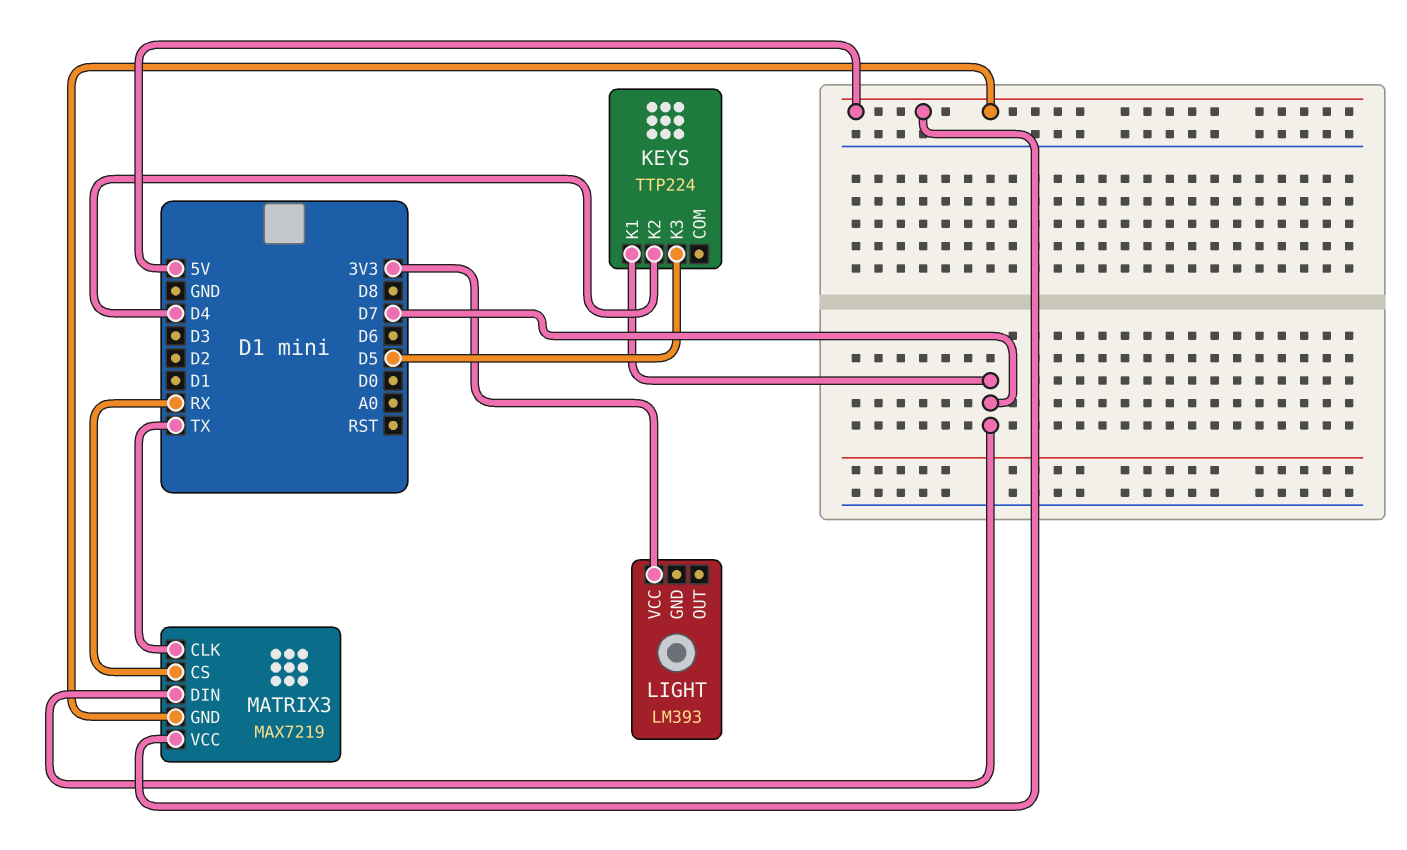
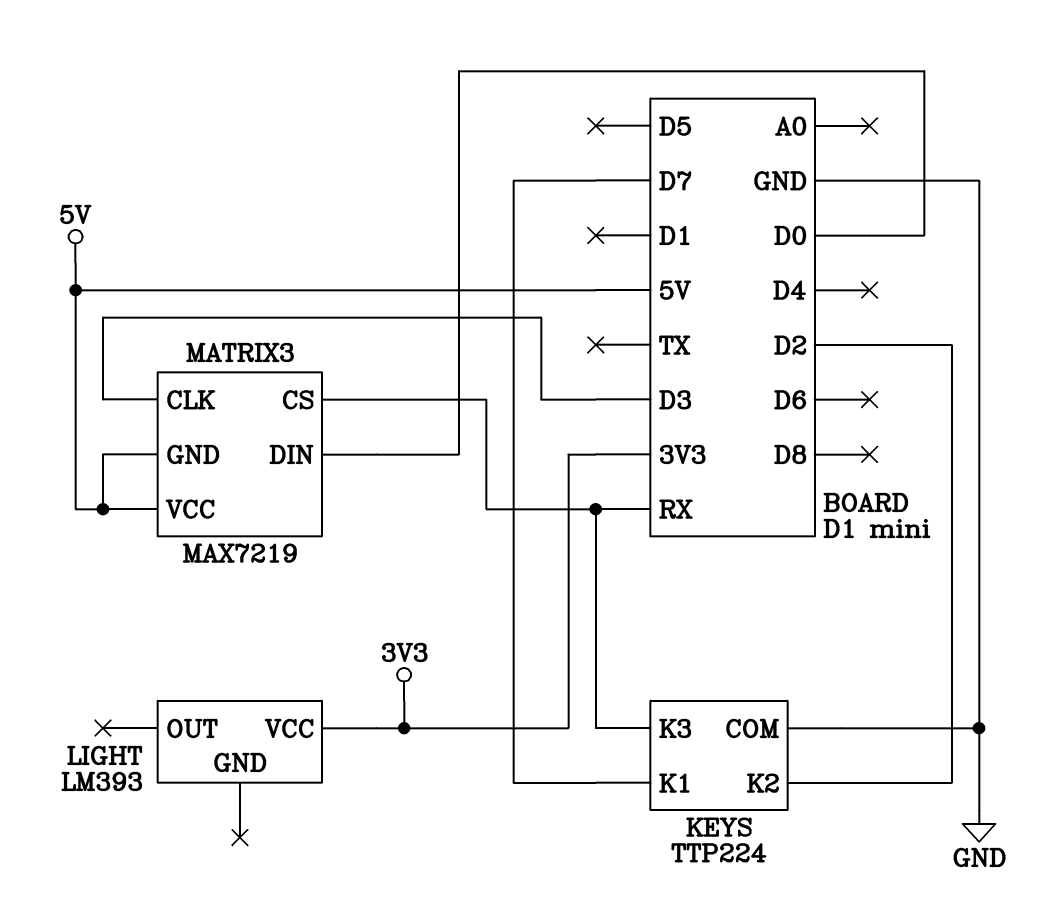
KEYS pin COM: none -> GND
KEYS pin K2: D4 -> D2
KEYS pin K3: D5 -> RX
MATRIX3 pin CLK: TX -> D3
MATRIX3 pin DIN: D7 -> D0

